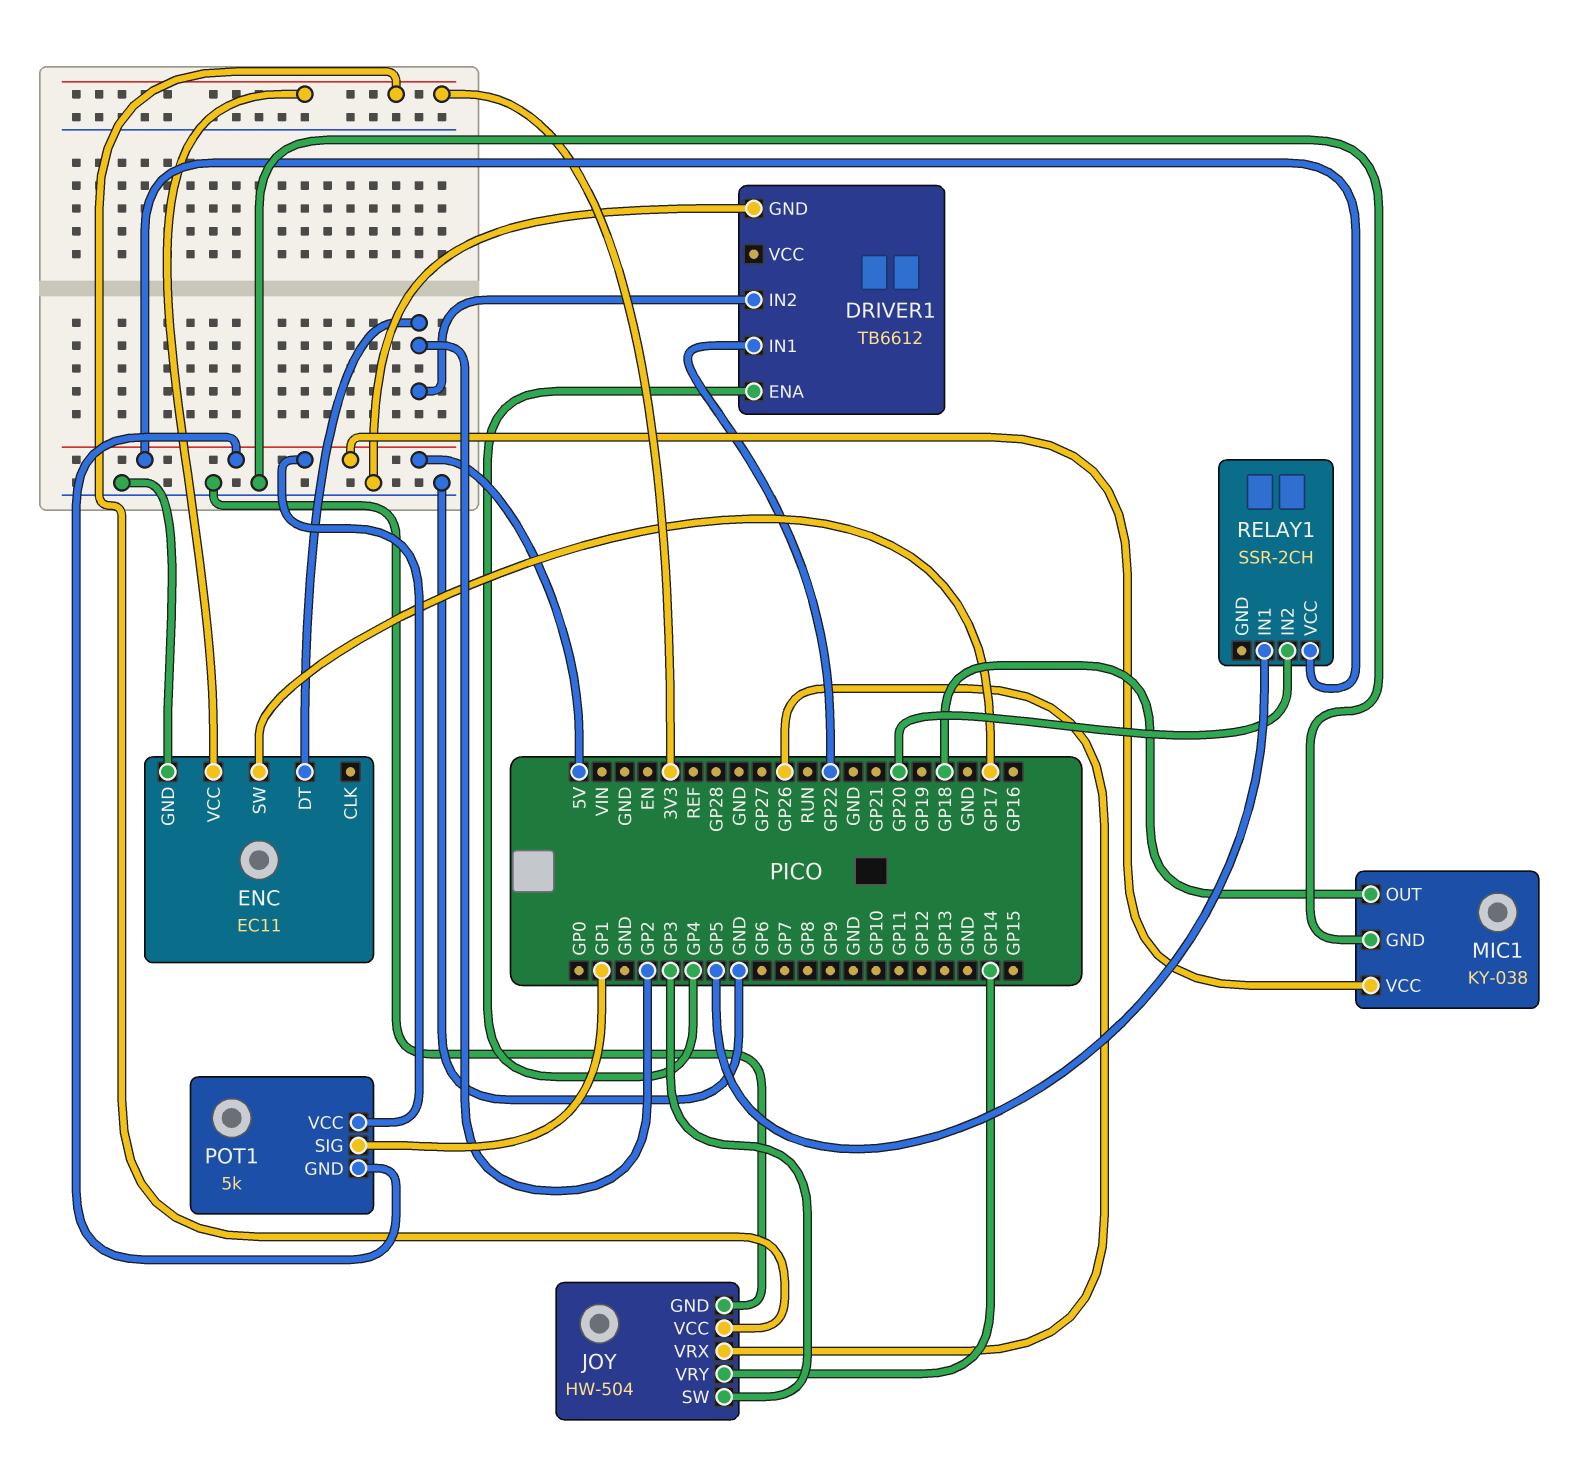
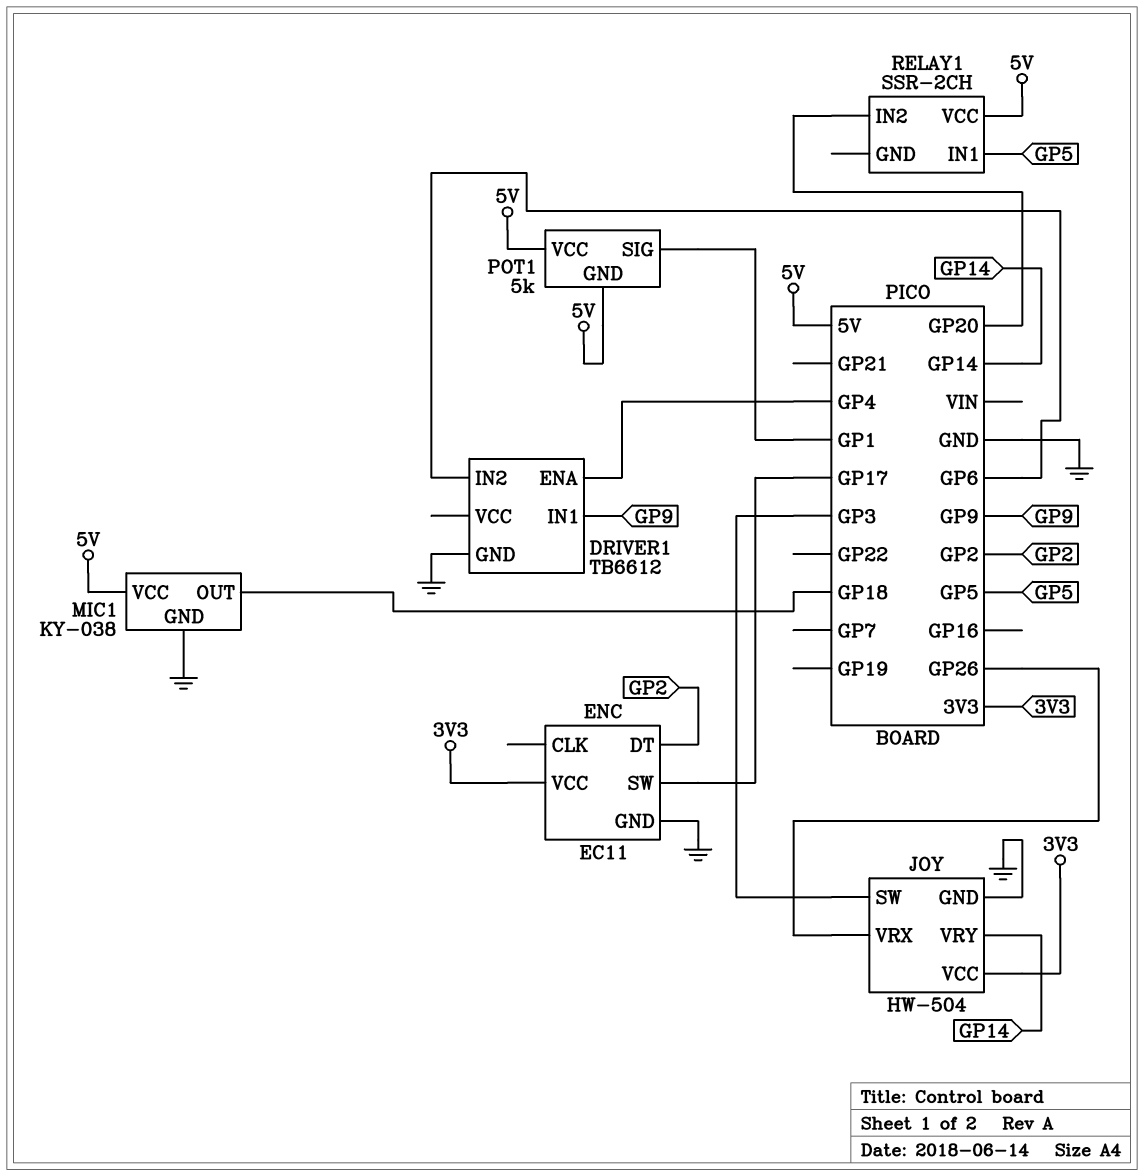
DRIVER1 pin IN1: GP22 -> GP9
DRIVER1 pin IN2: GP2 -> GP6

